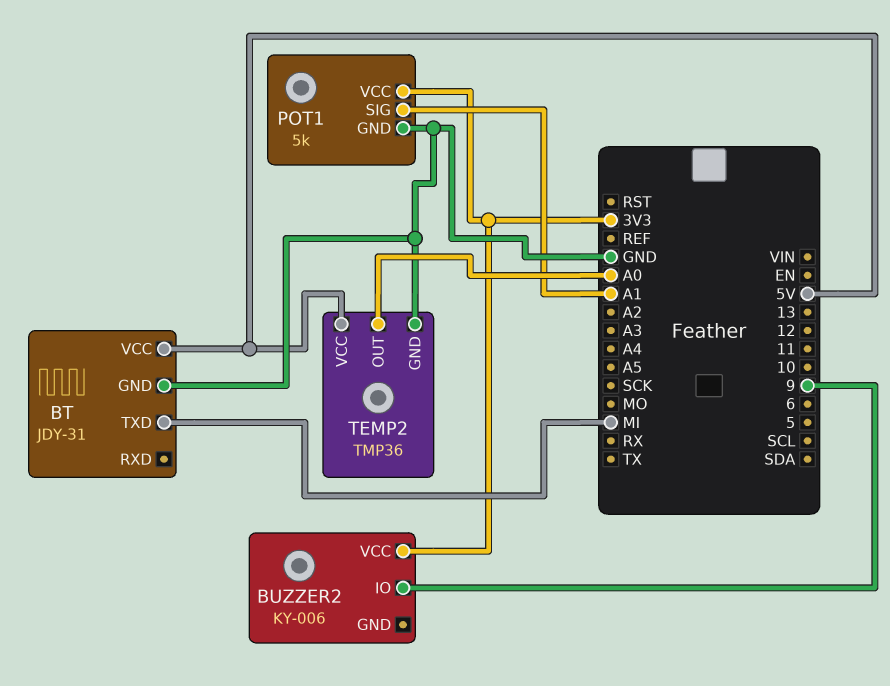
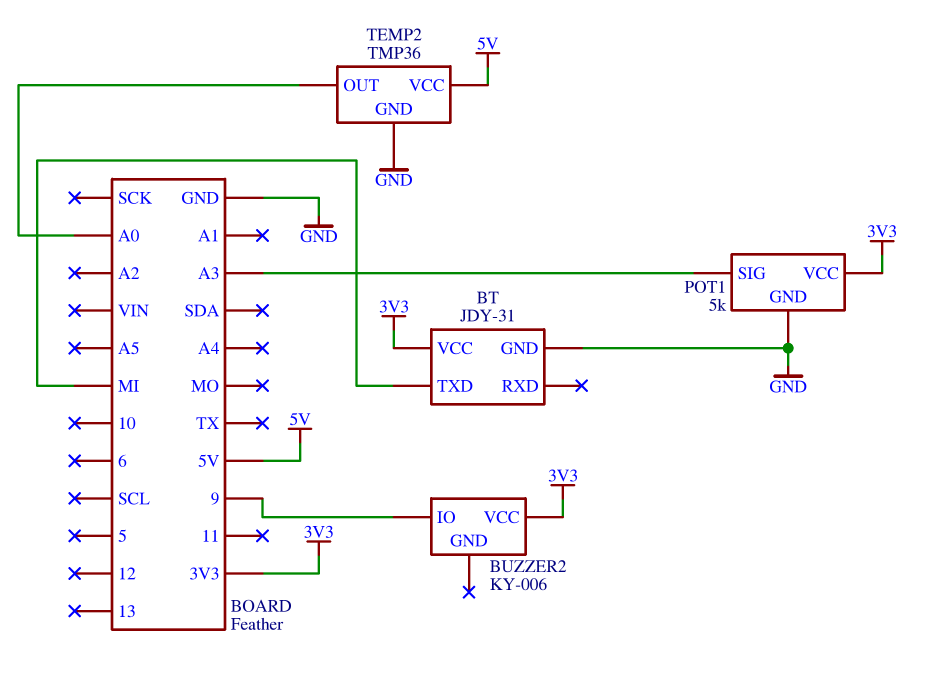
BT pin VCC: 5V -> 3V3
POT1 pin SIG: A1 -> A3

